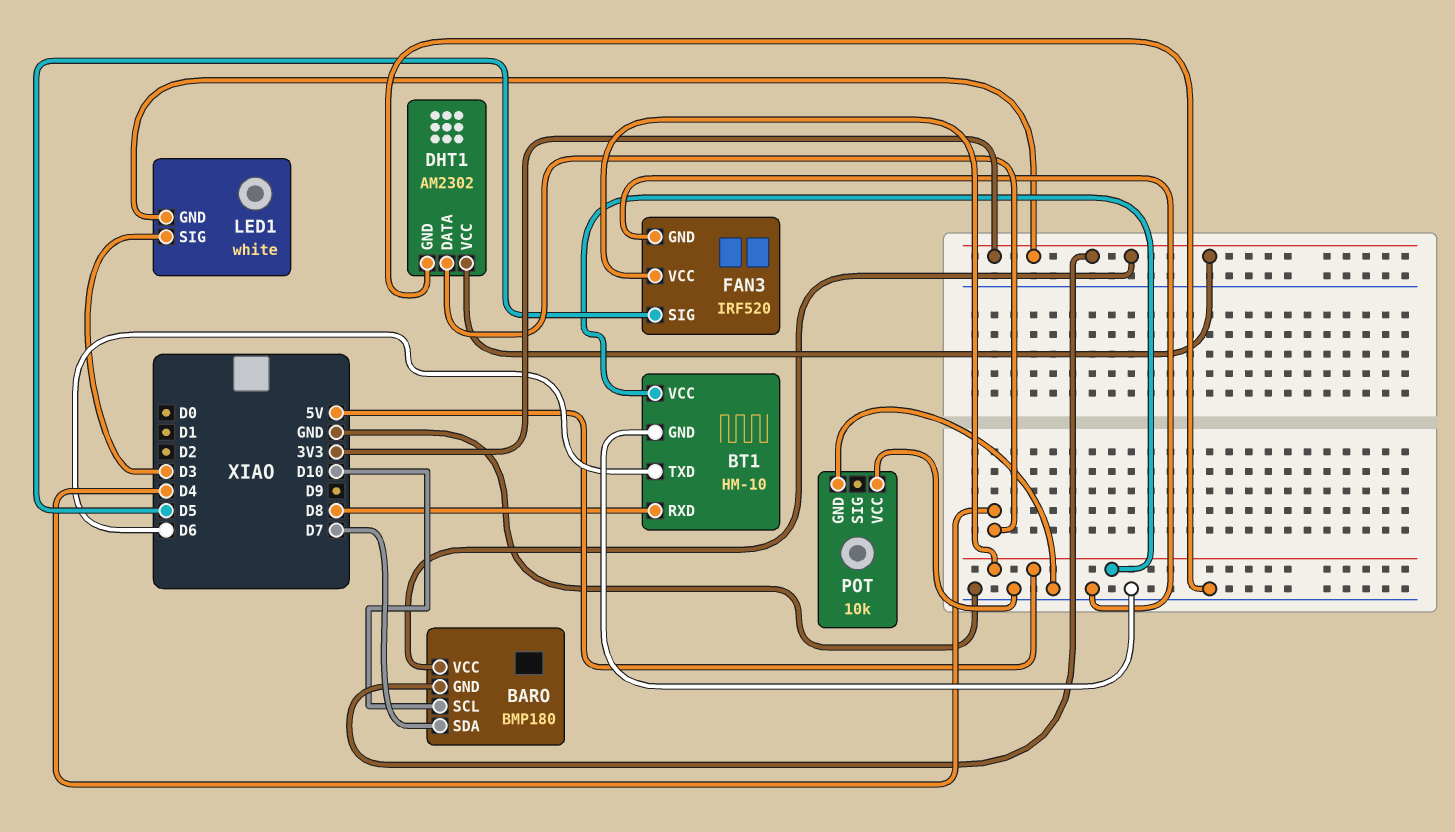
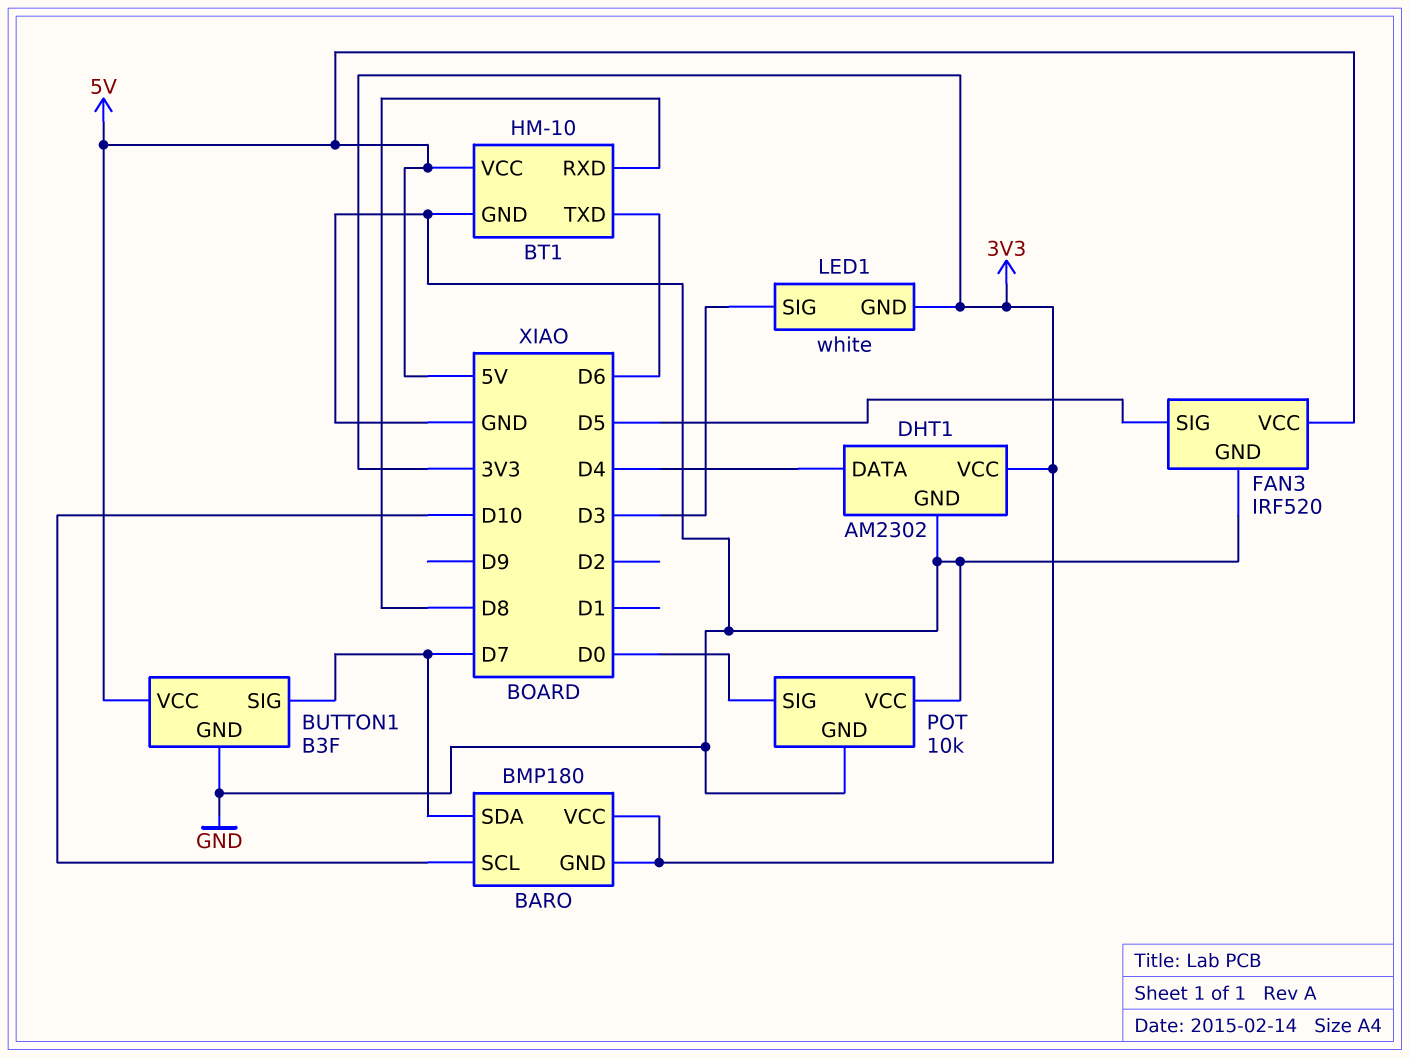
BUTTON1: none -> B3F
BUTTON1 pin GND: none -> GND
BUTTON1 pin SIG: none -> D7
BUTTON1 pin VCC: none -> 5V
POT pin SIG: none -> D0

